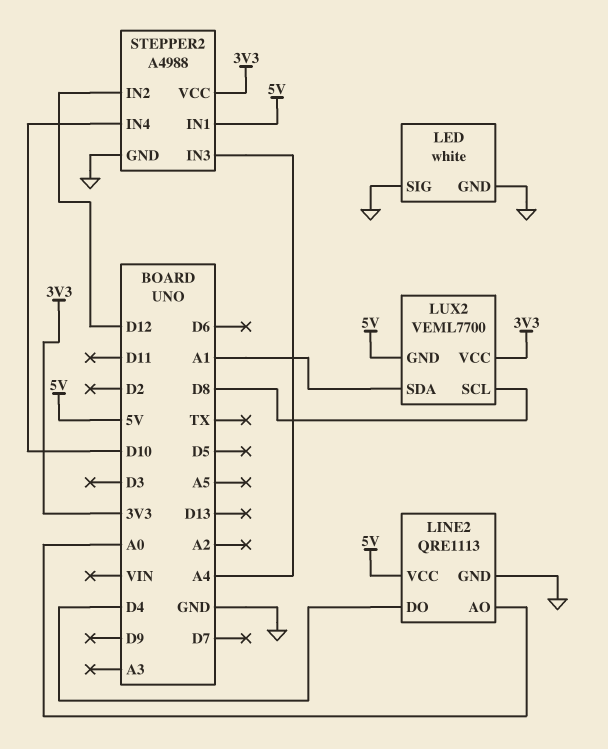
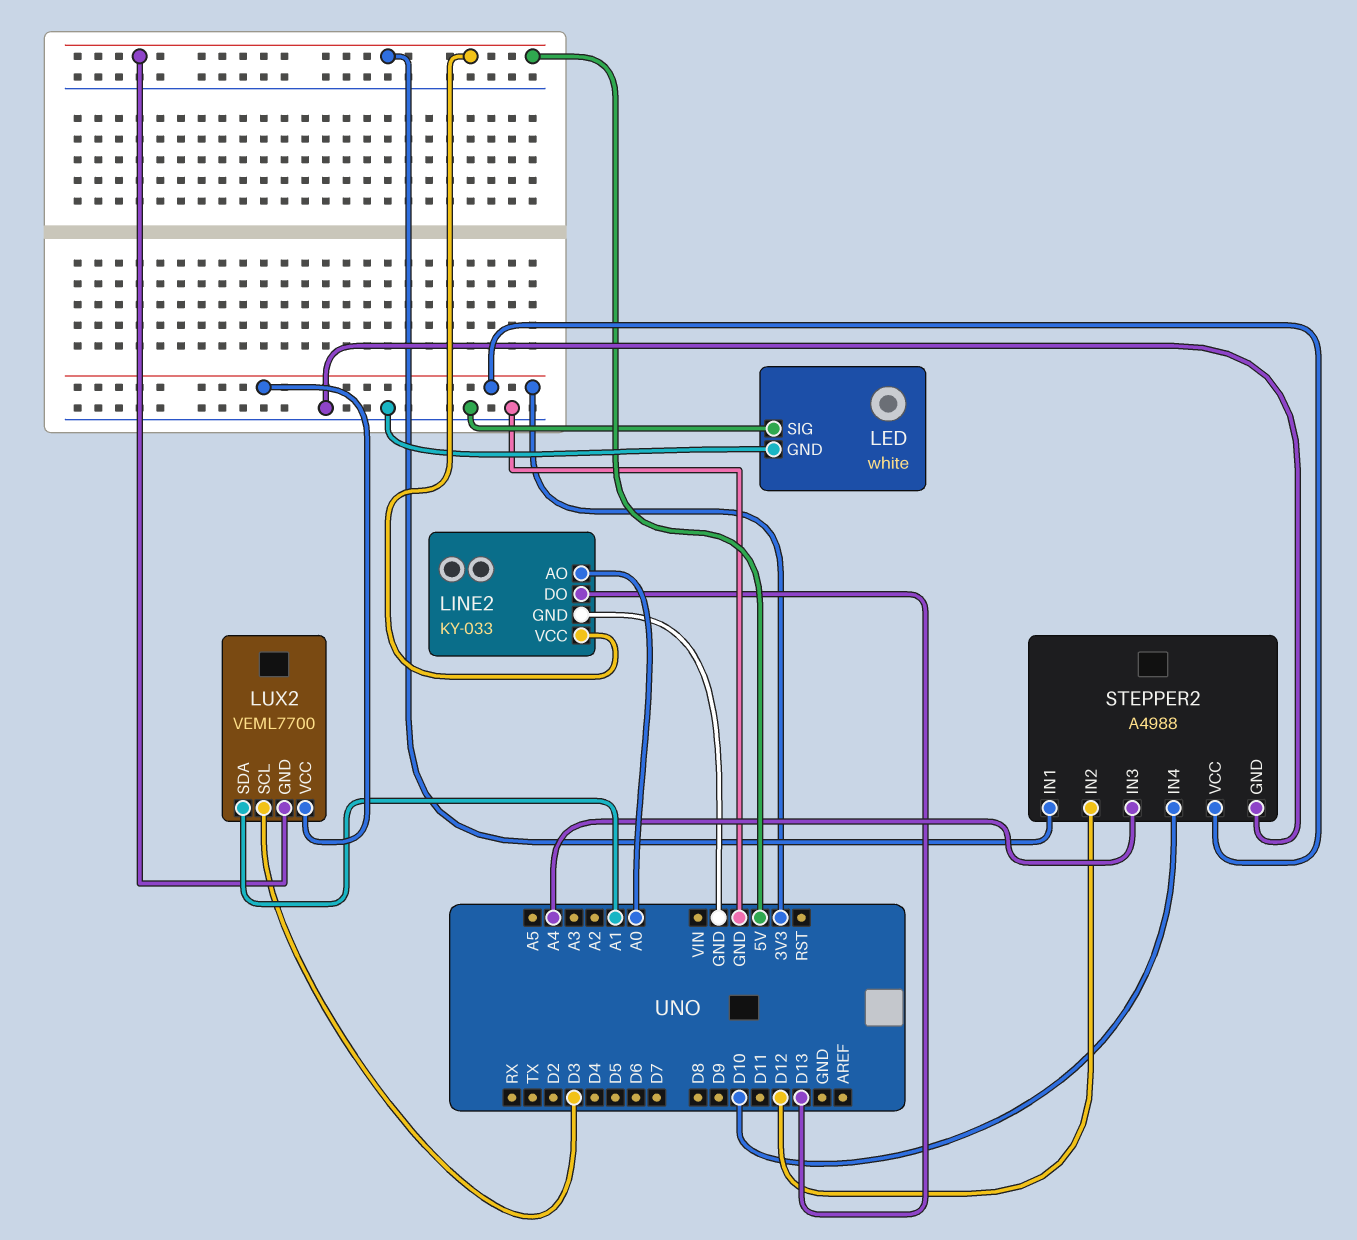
LINE2: QRE1113 -> KY-033
LINE2 pin DO: D4 -> D13
LUX2 pin SCL: D8 -> D3

